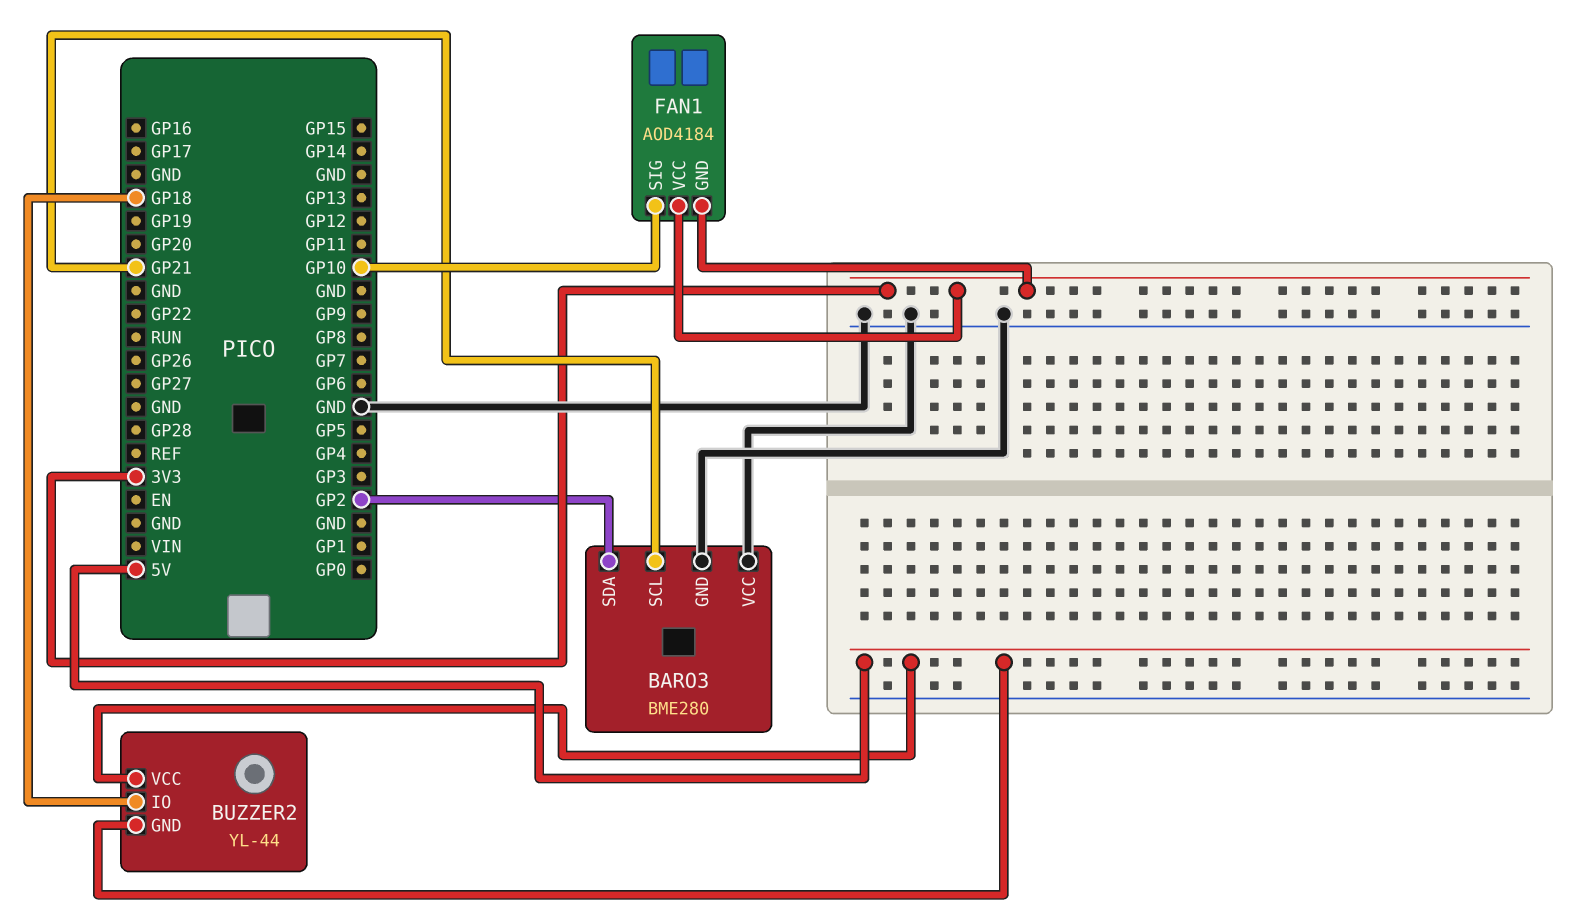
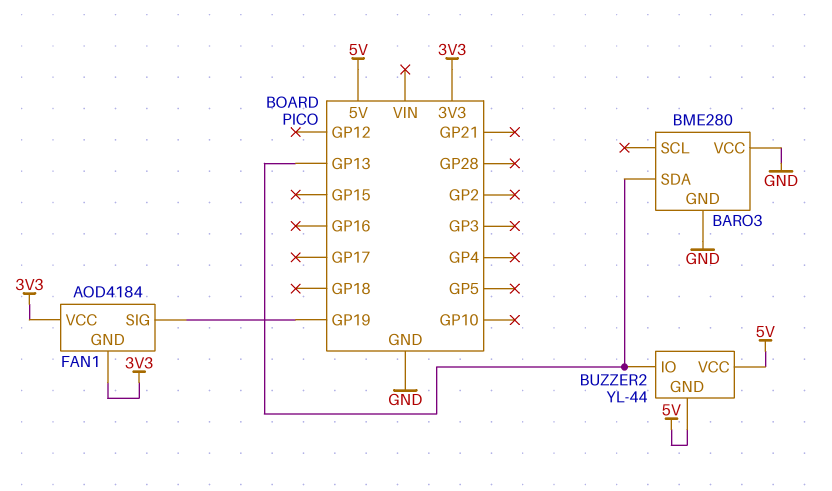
BARO3 pin SCL: GP21 -> none
BARO3 pin SDA: GP2 -> GP13
BUZZER2 pin IO: GP18 -> GP13
FAN1 pin SIG: GP10 -> GP19

